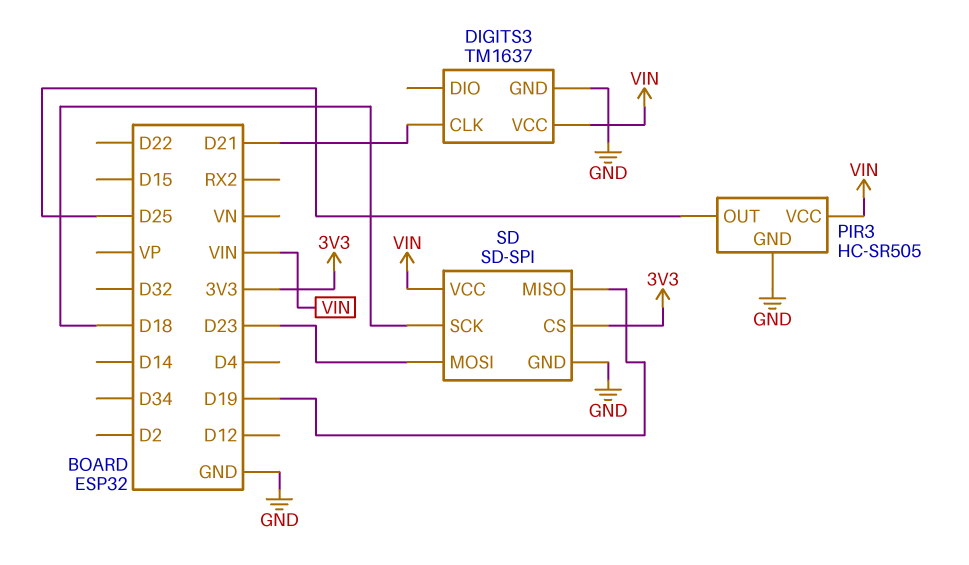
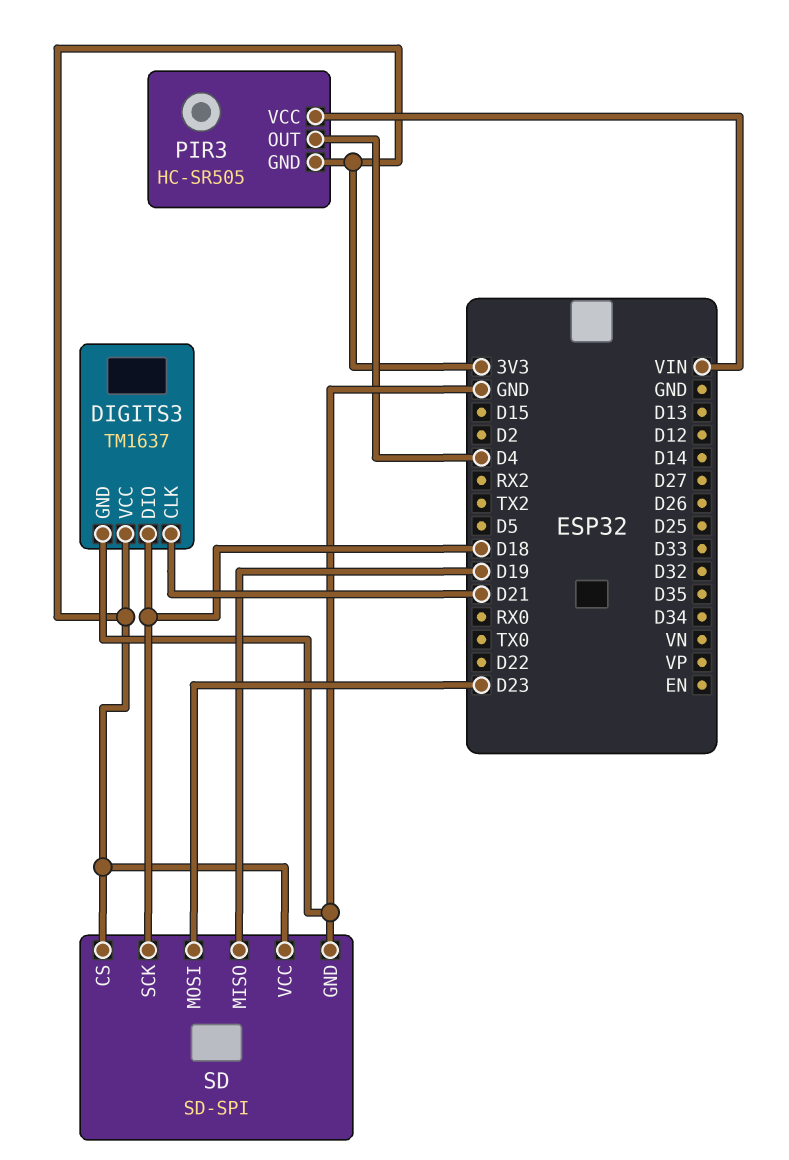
DIGITS3 pin DIO: none -> D18
DIGITS3 pin VCC: VIN -> 3V3
PIR3 pin GND: GND -> 3V3
PIR3 pin OUT: D25 -> D4
SD pin VCC: VIN -> 3V3

